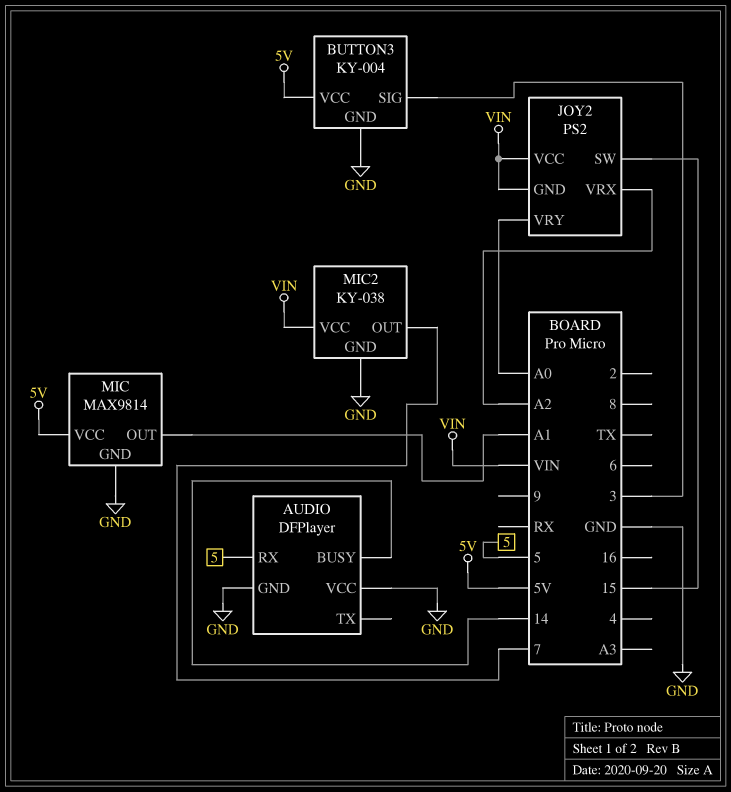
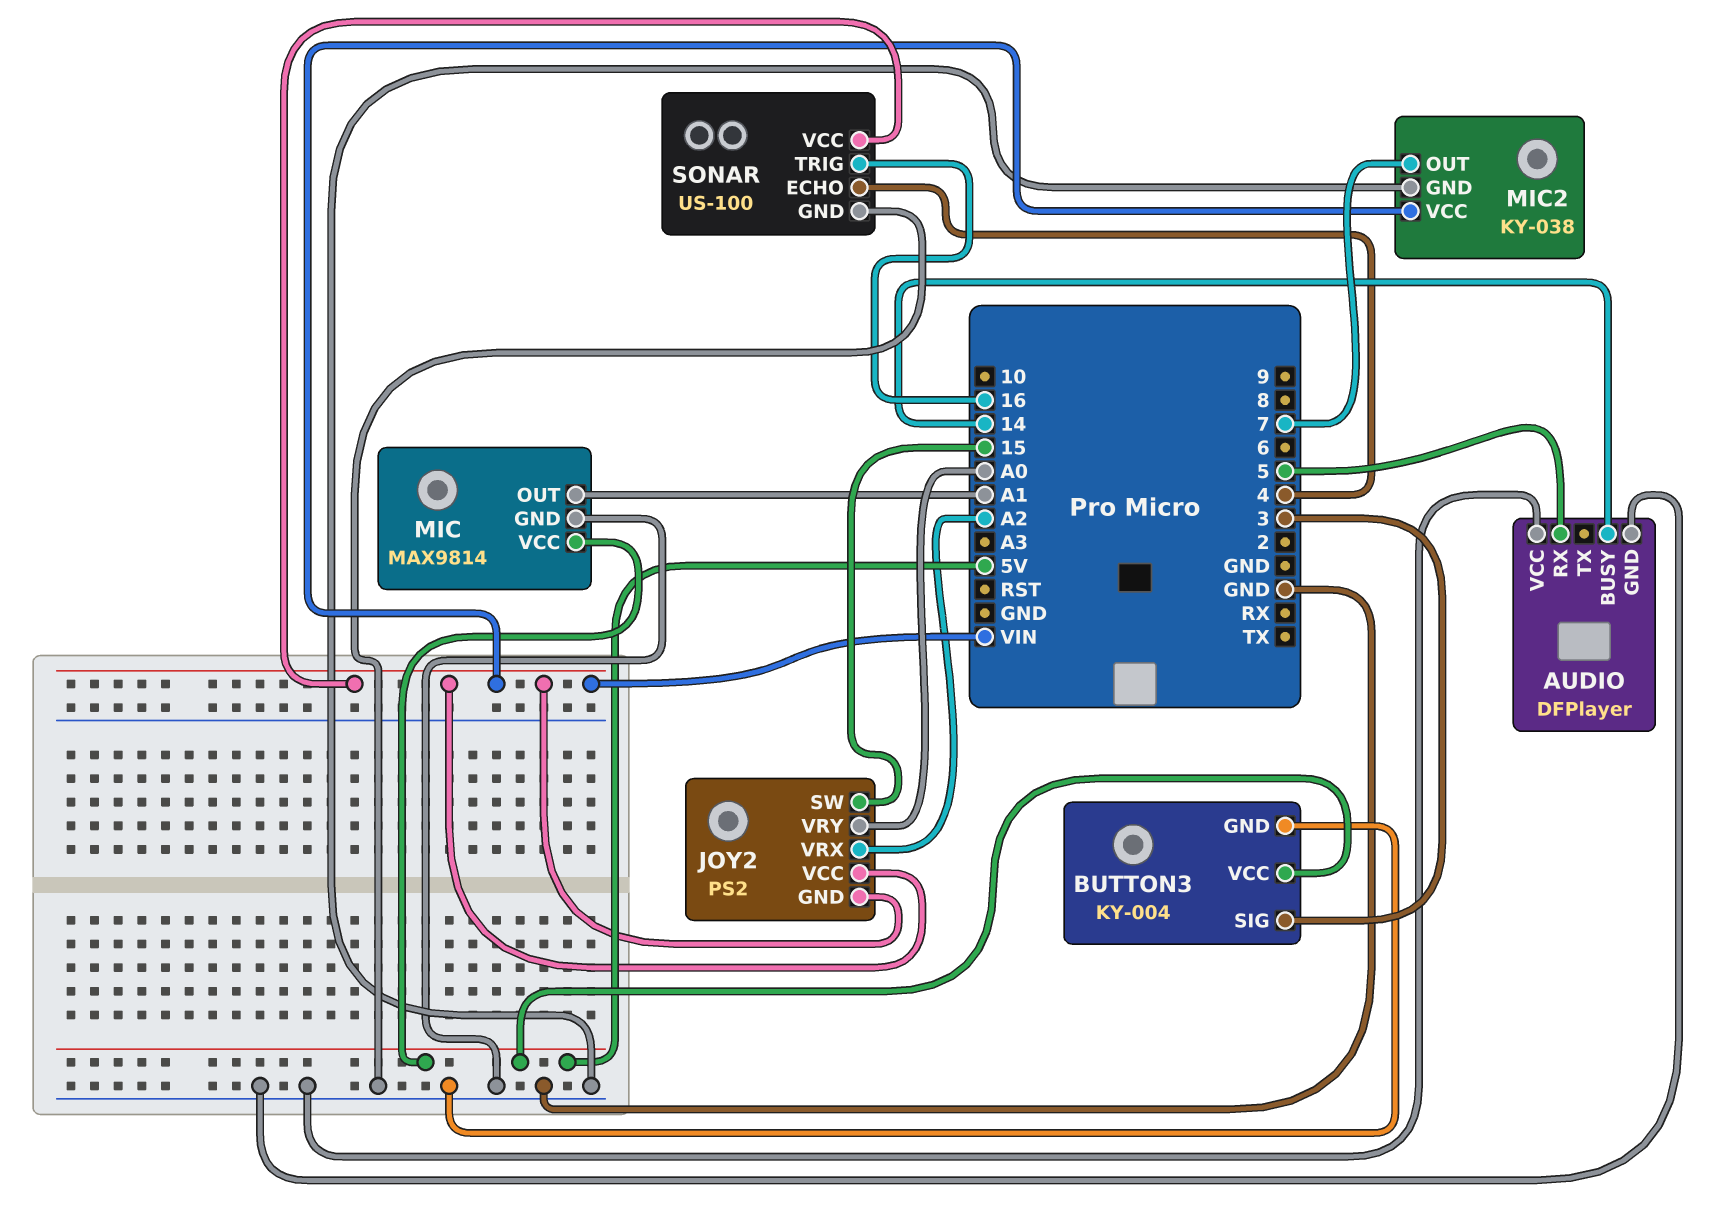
SONAR: none -> US-100
SONAR pin ECHO: none -> 4
SONAR pin GND: none -> GND
SONAR pin TRIG: none -> 16
SONAR pin VCC: none -> VIN

